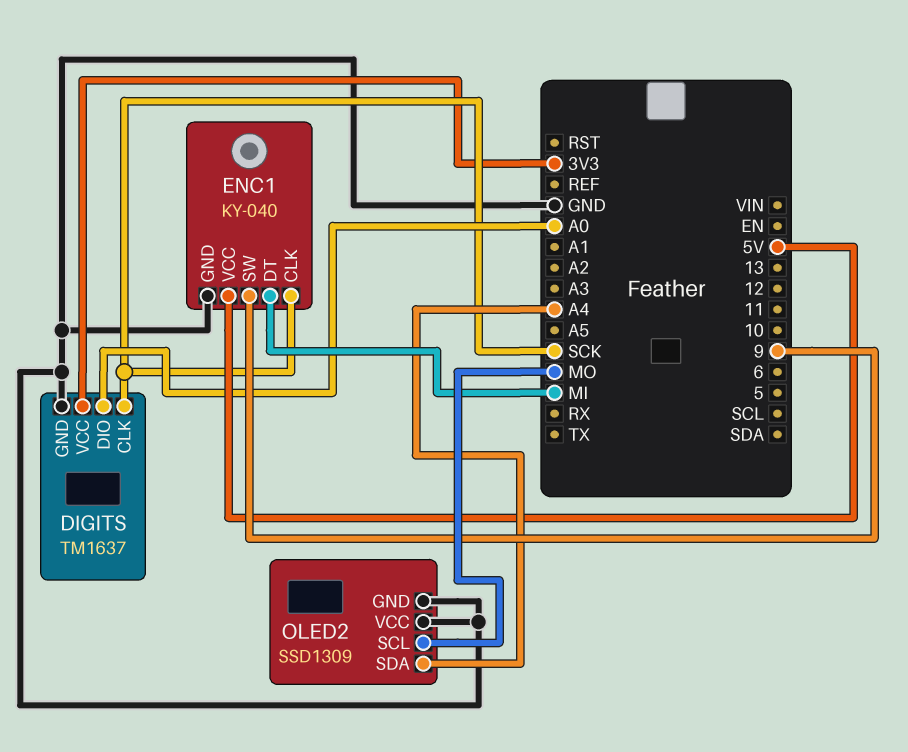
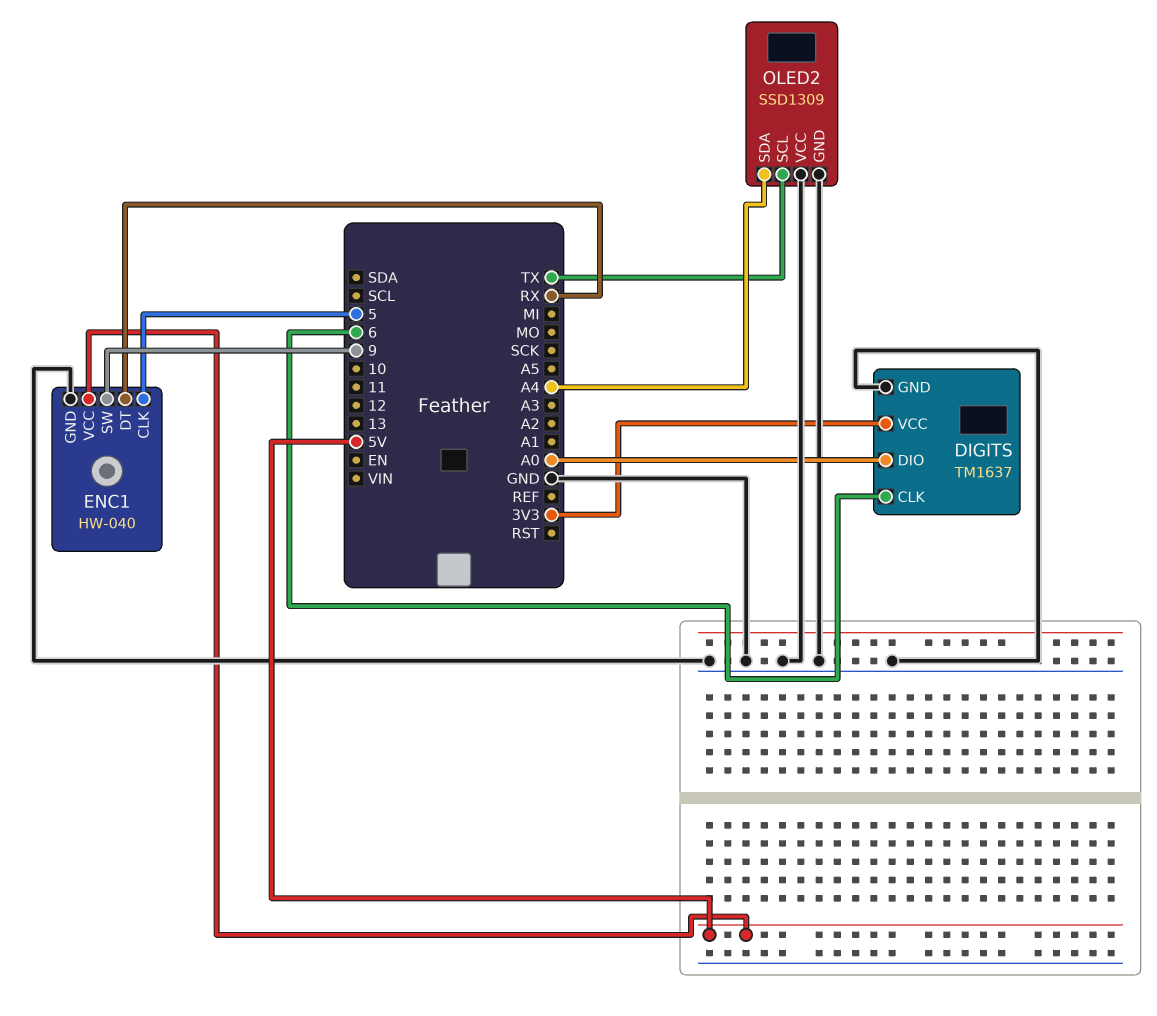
DIGITS pin CLK: SCK -> 6
ENC1: KY-040 -> HW-040
ENC1 pin CLK: SCK -> 5
ENC1 pin DT: MI -> RX
OLED2 pin SCL: MO -> TX

